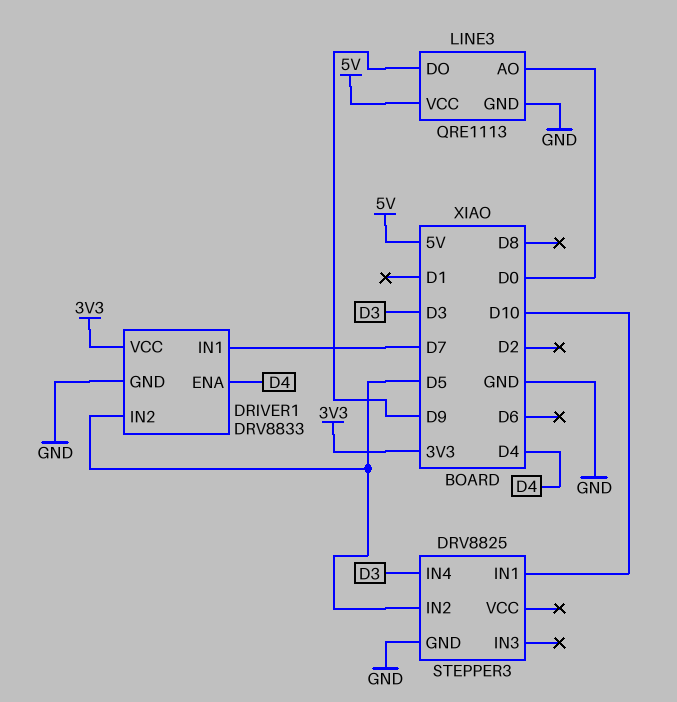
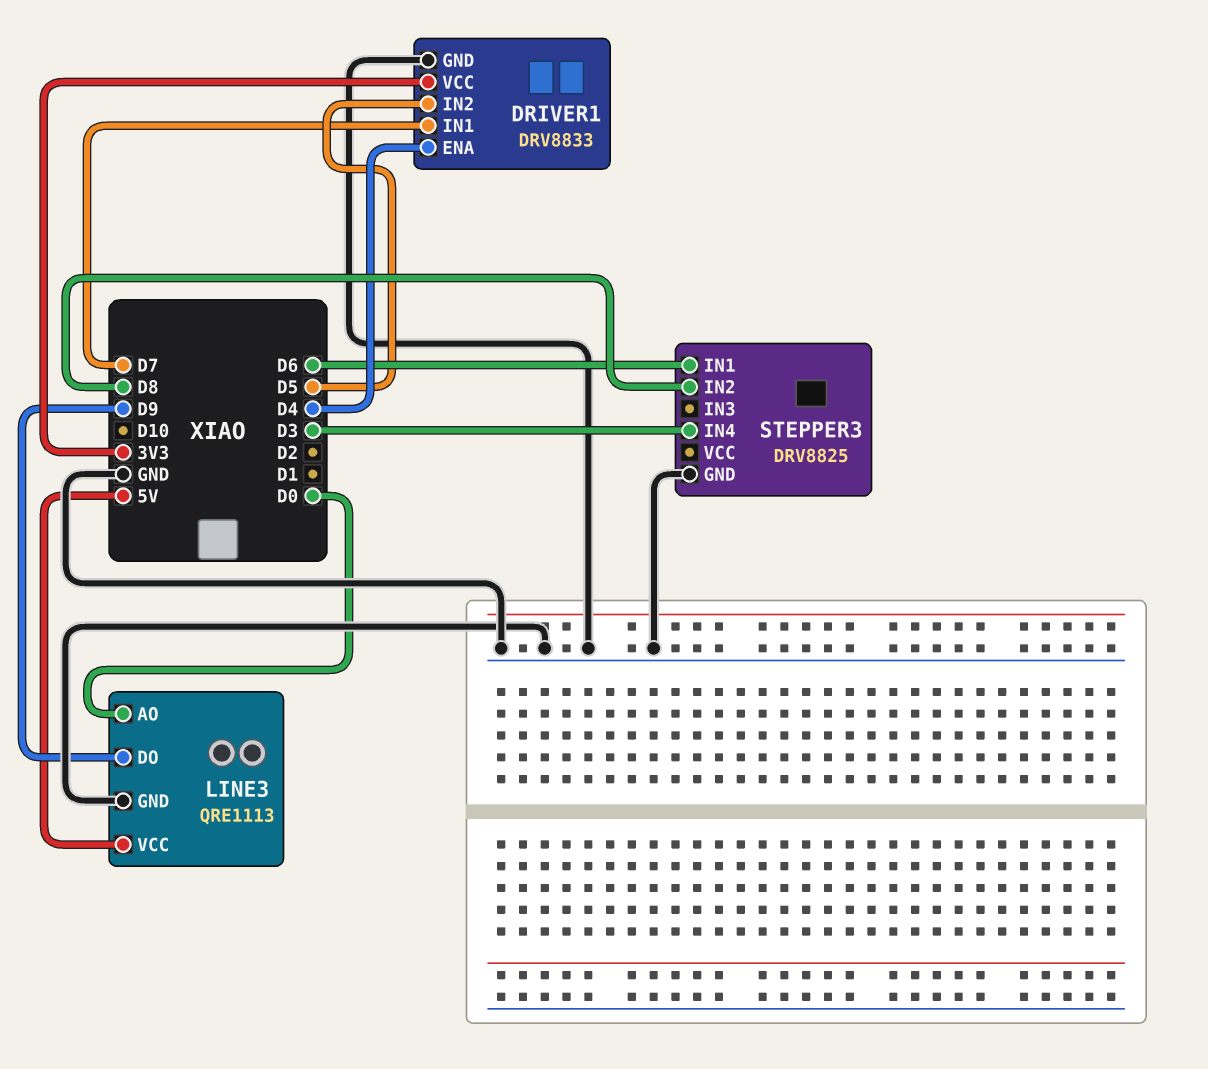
STEPPER3 pin IN1: D10 -> D6
STEPPER3 pin IN2: D5 -> D8

